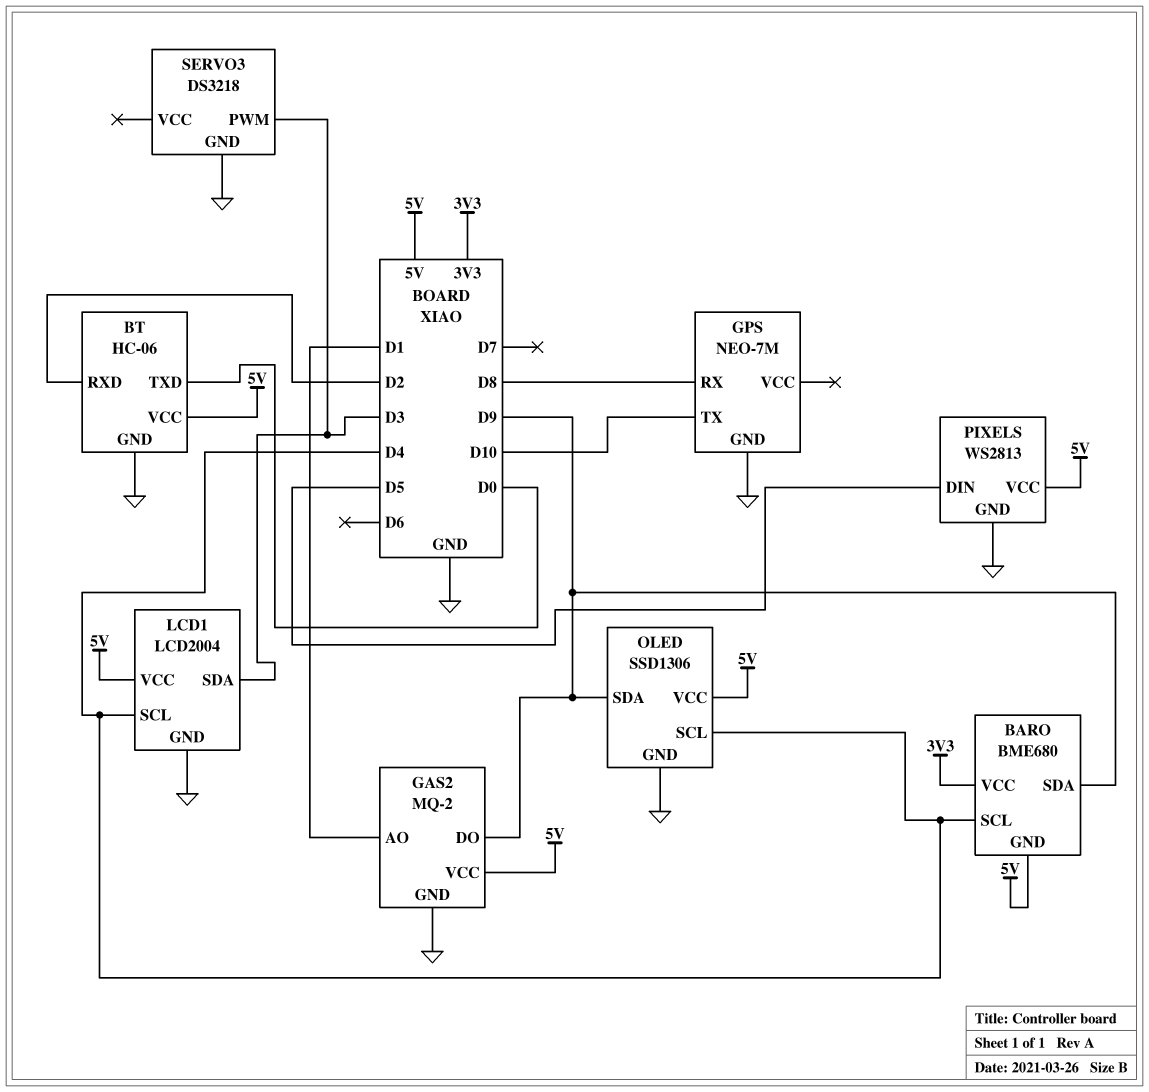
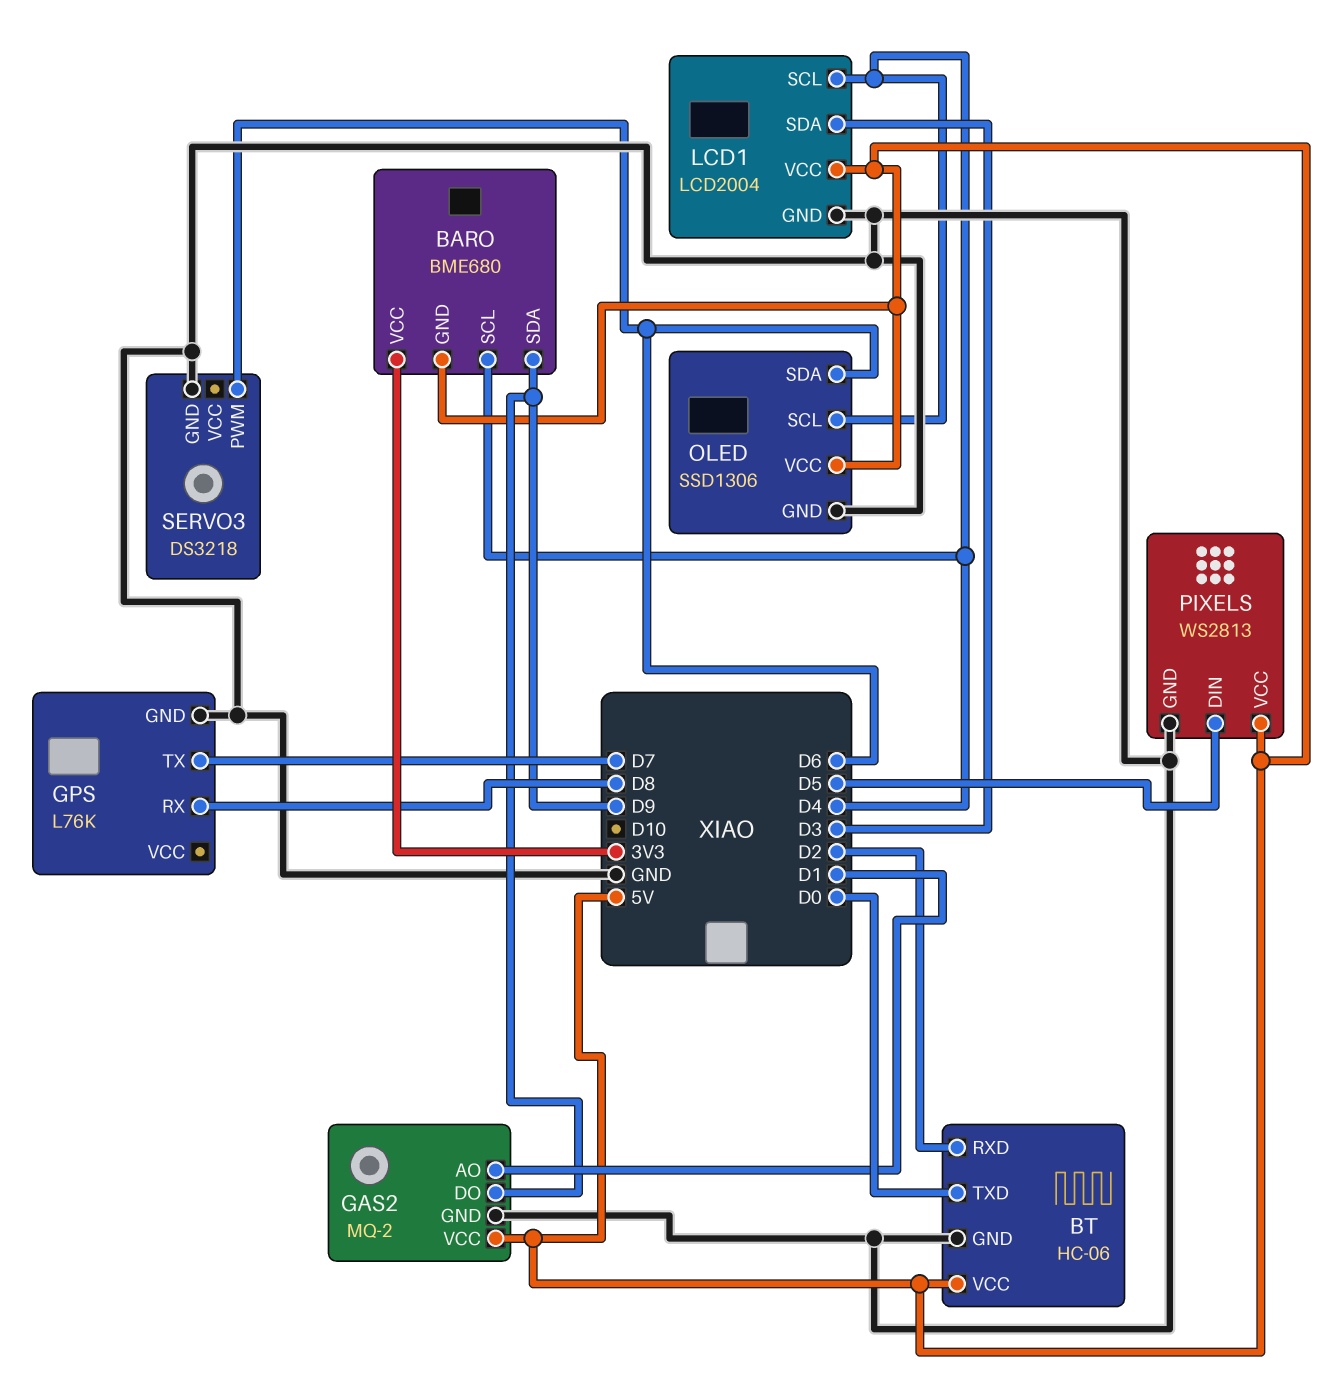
GPS: NEO-7M -> L76K
GPS pin TX: D10 -> D7
OLED pin SDA: D9 -> D6
SERVO3 pin PWM: D3 -> D6

